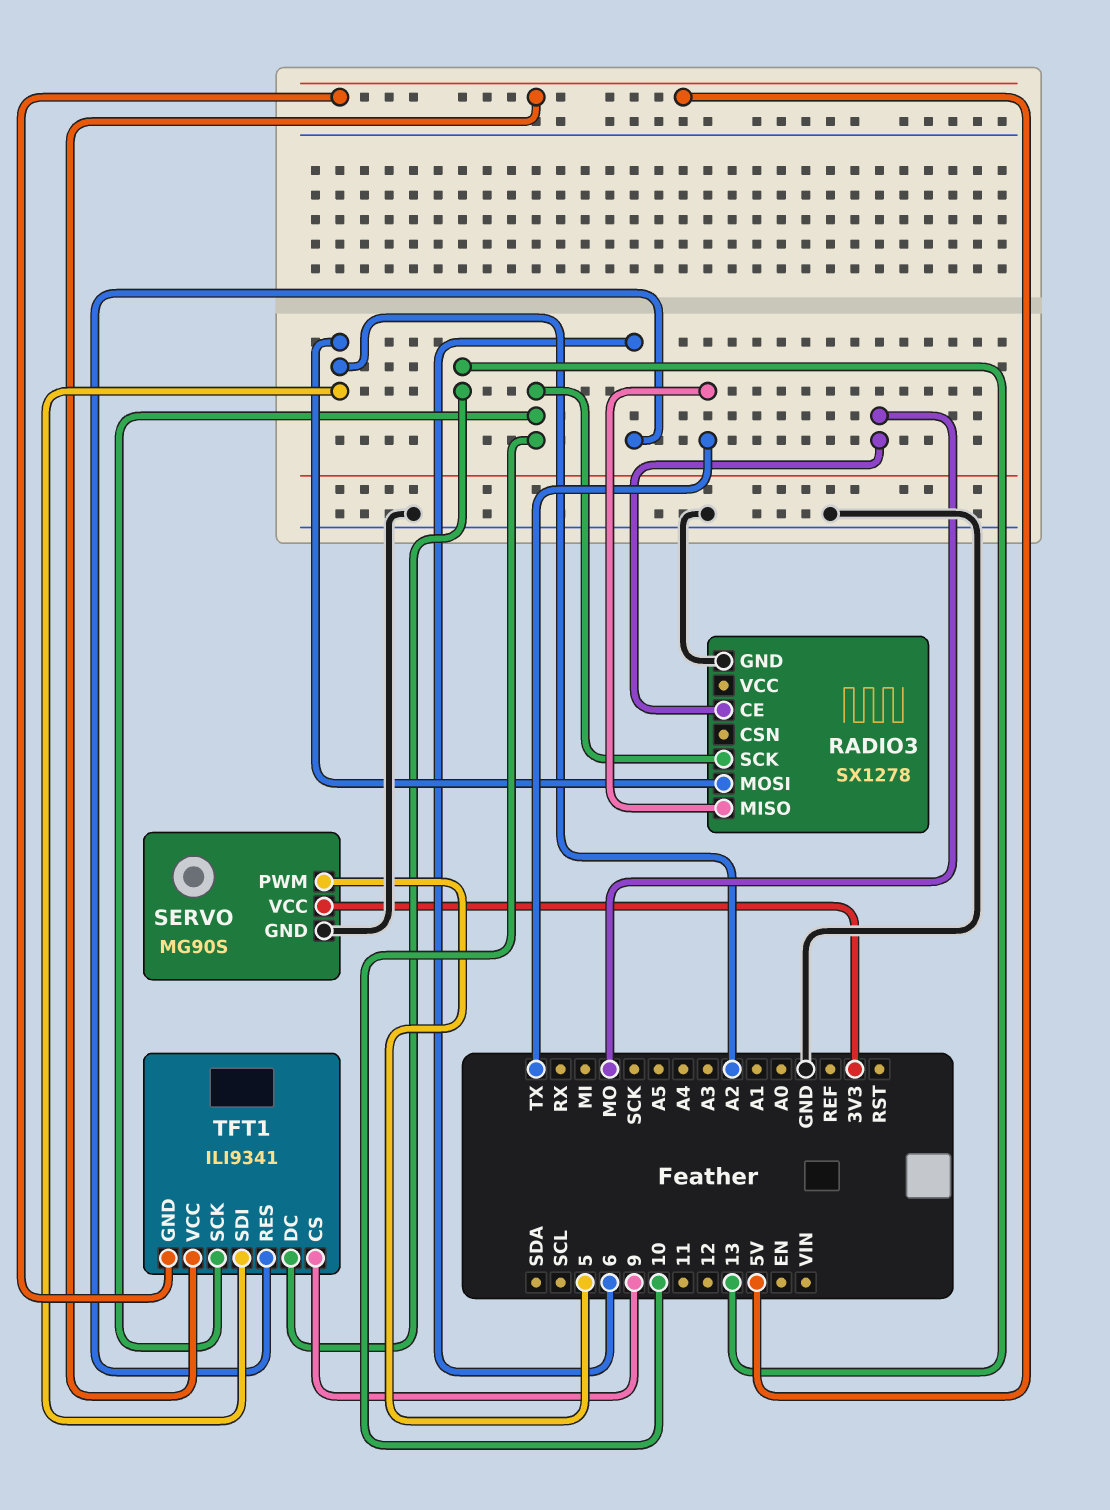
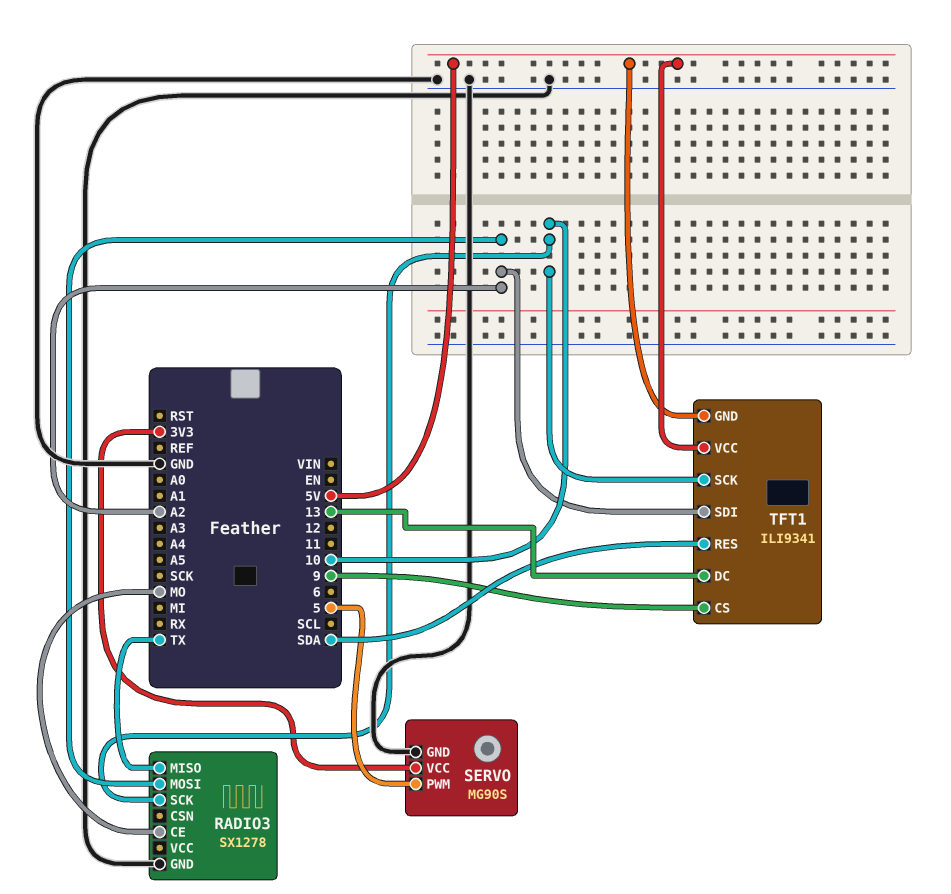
TFT1 pin RES: 6 -> SDA

